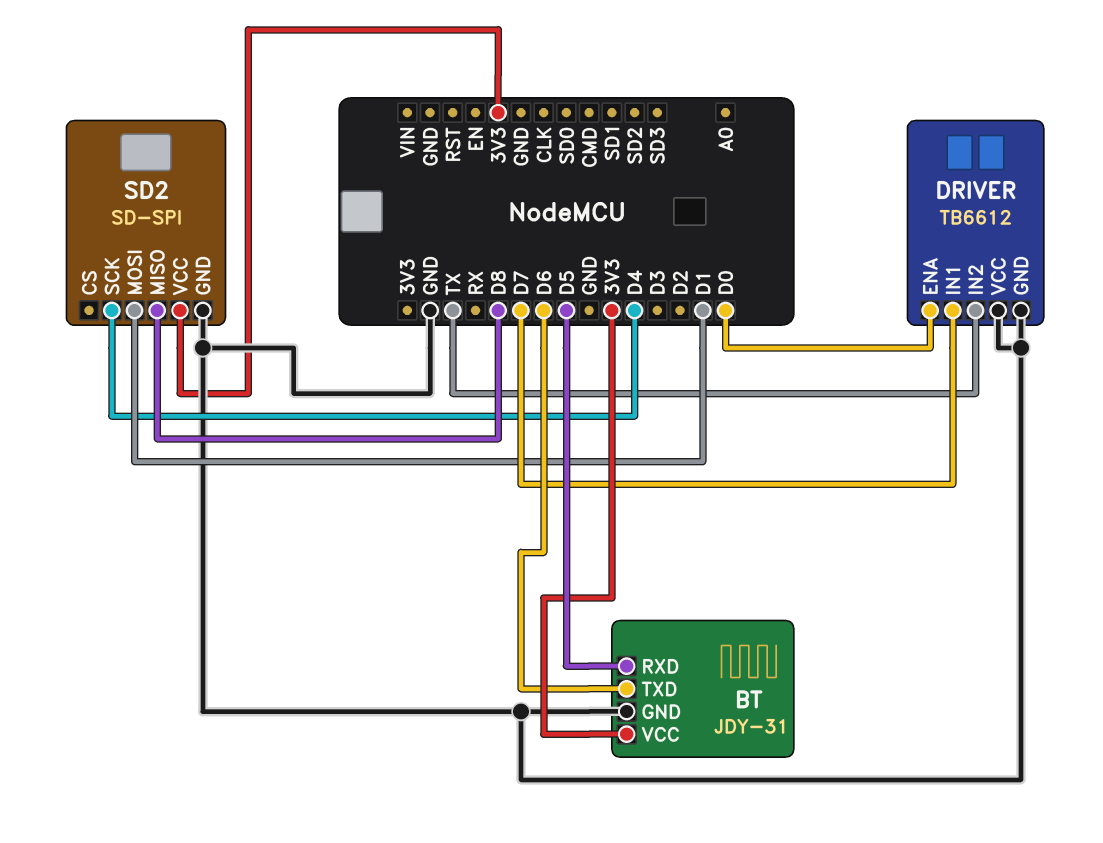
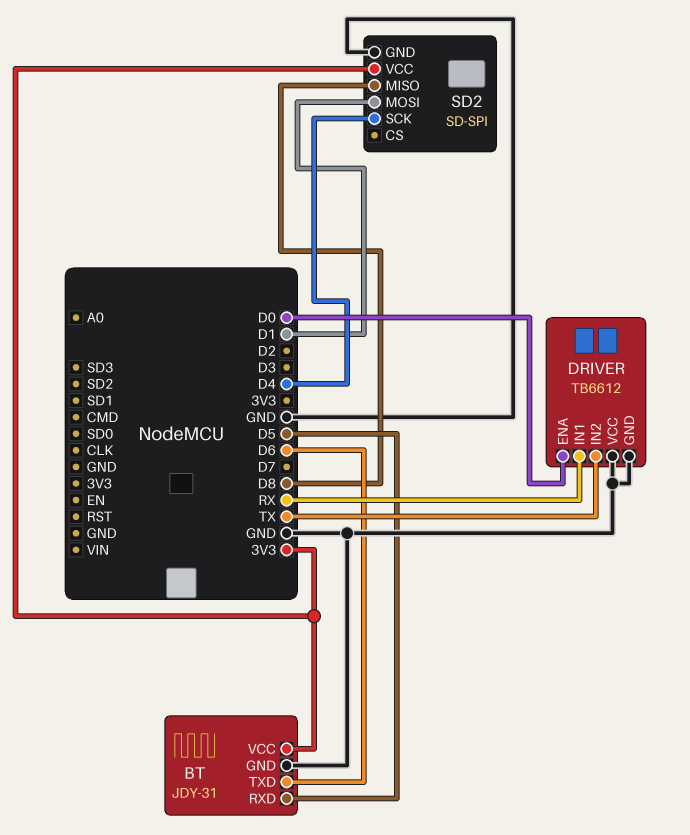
DRIVER pin IN1: D7 -> RX

